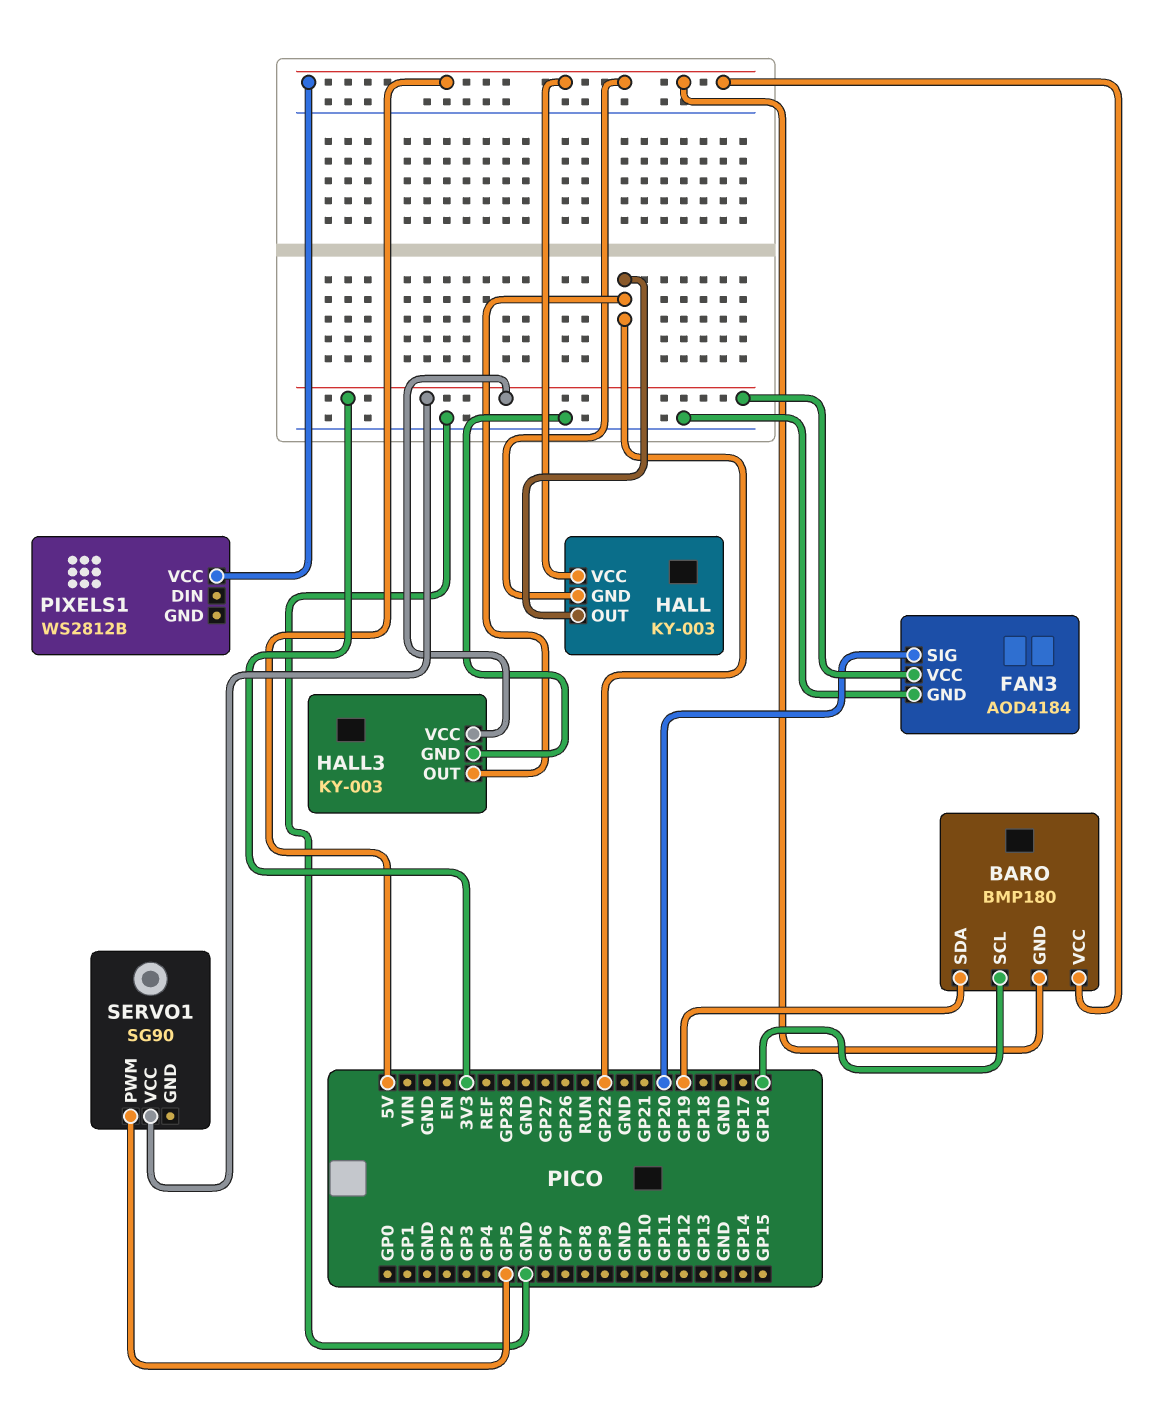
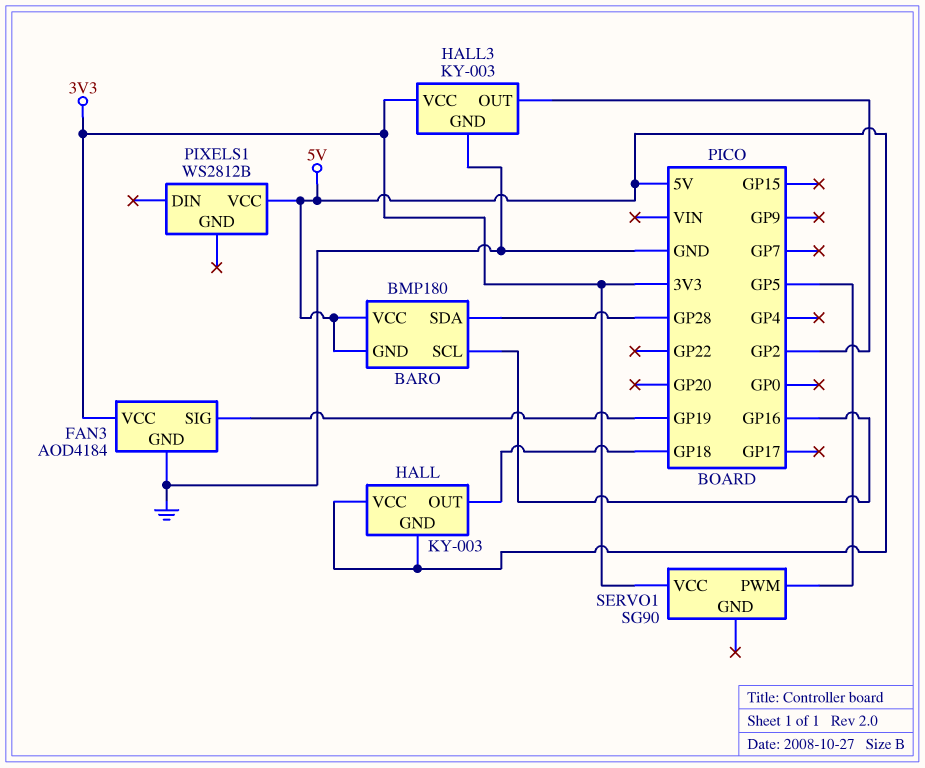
BARO pin SDA: GP19 -> GP28
FAN3 pin SIG: GP20 -> GP19
HALL pin OUT: GP22 -> GP18
HALL3 pin OUT: GP22 -> GP2

